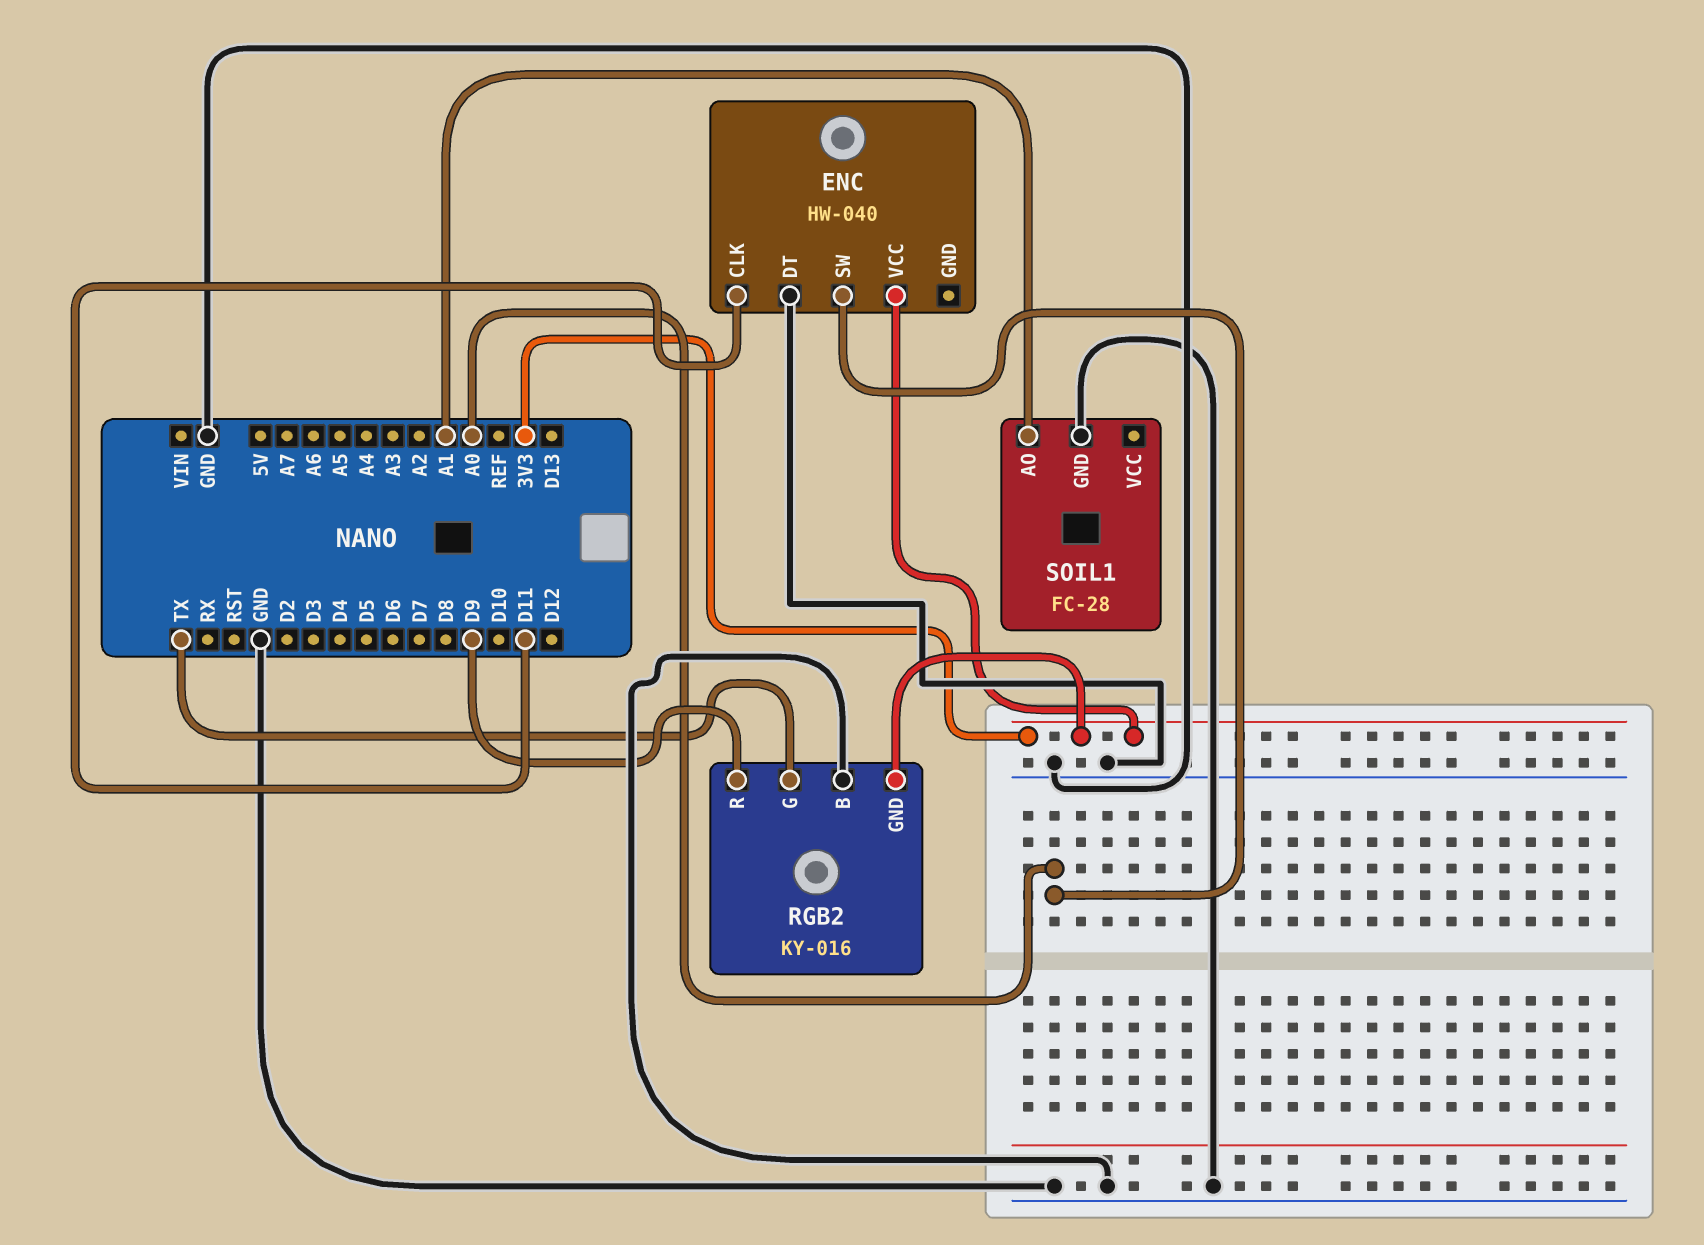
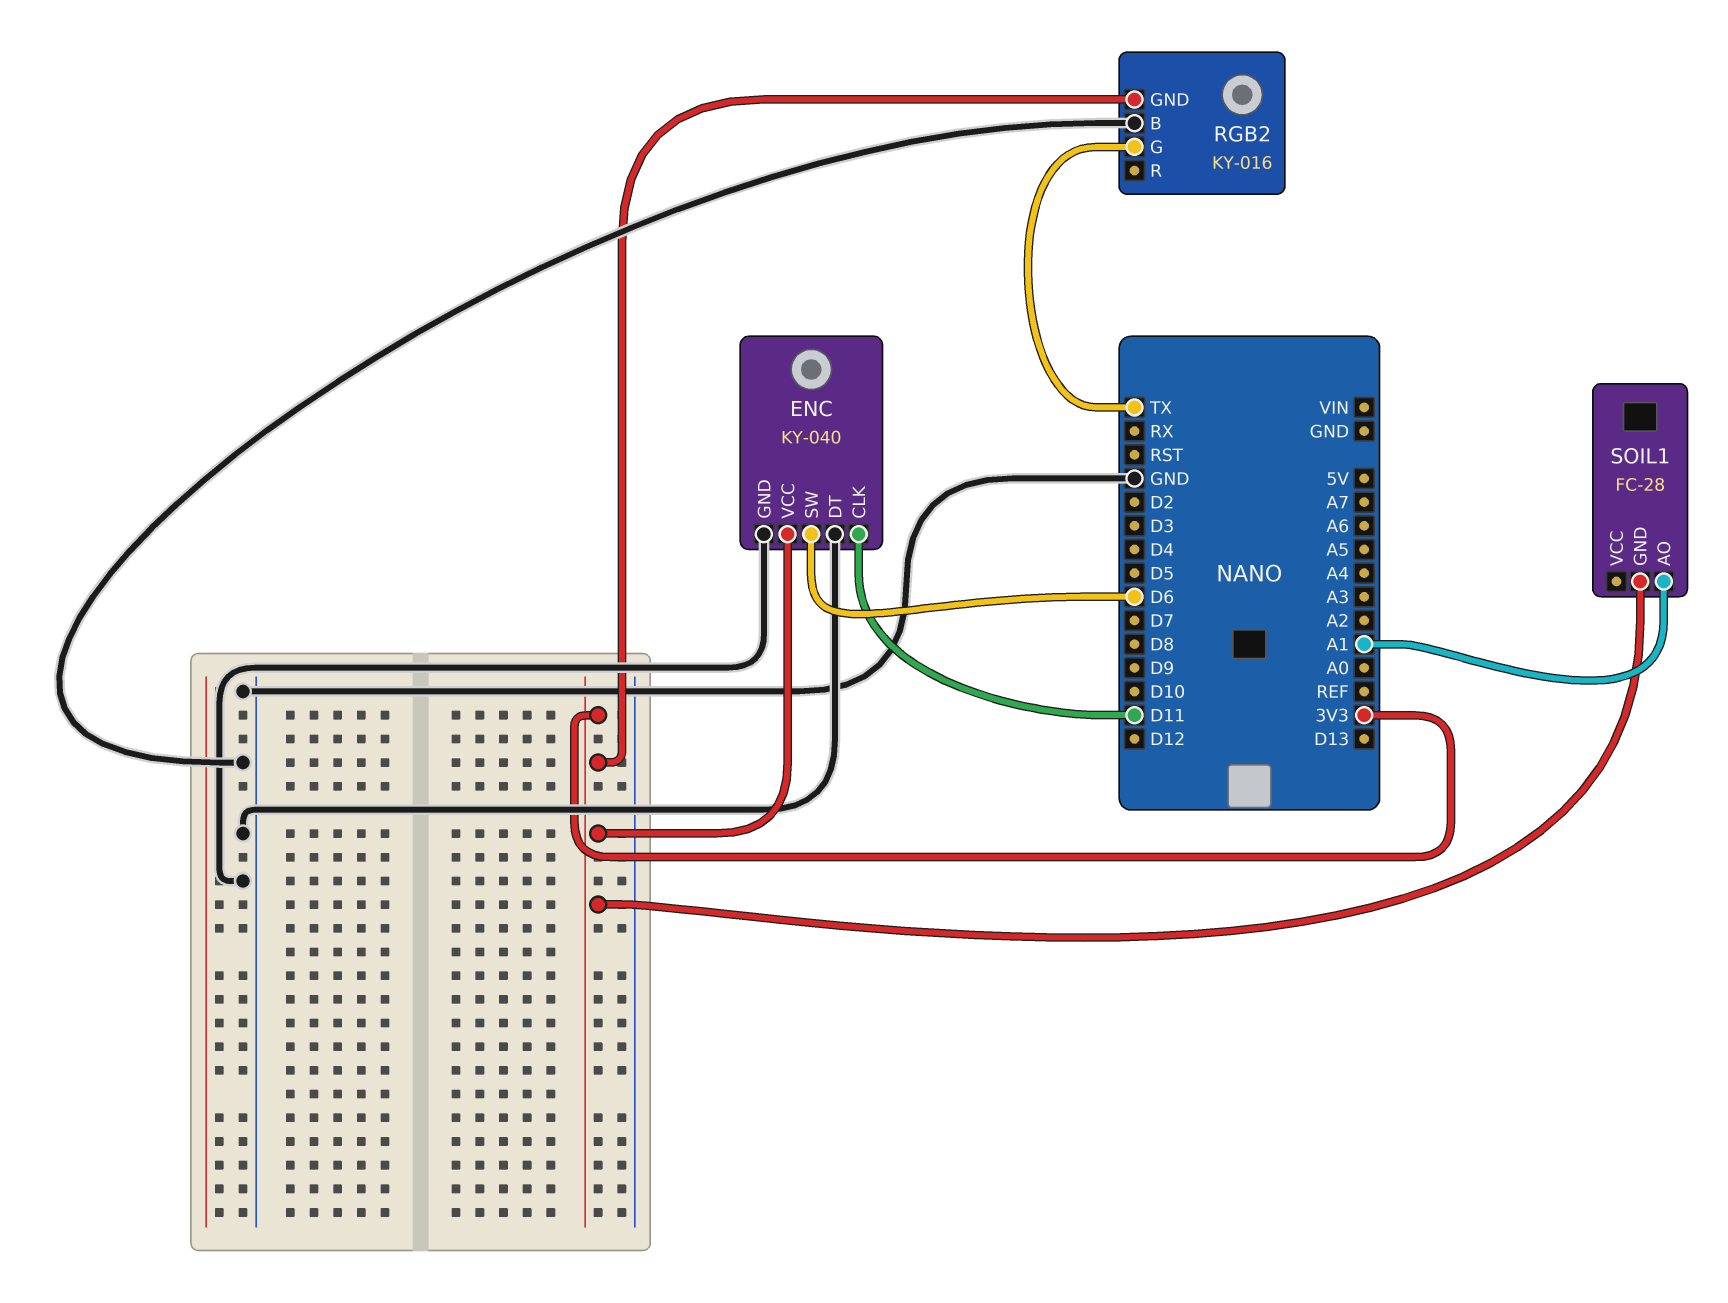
ENC: HW-040 -> KY-040
ENC pin GND: none -> GND
ENC pin SW: A0 -> D6
RGB2 pin R: D9 -> none
SOIL1 pin GND: GND -> 3V3

